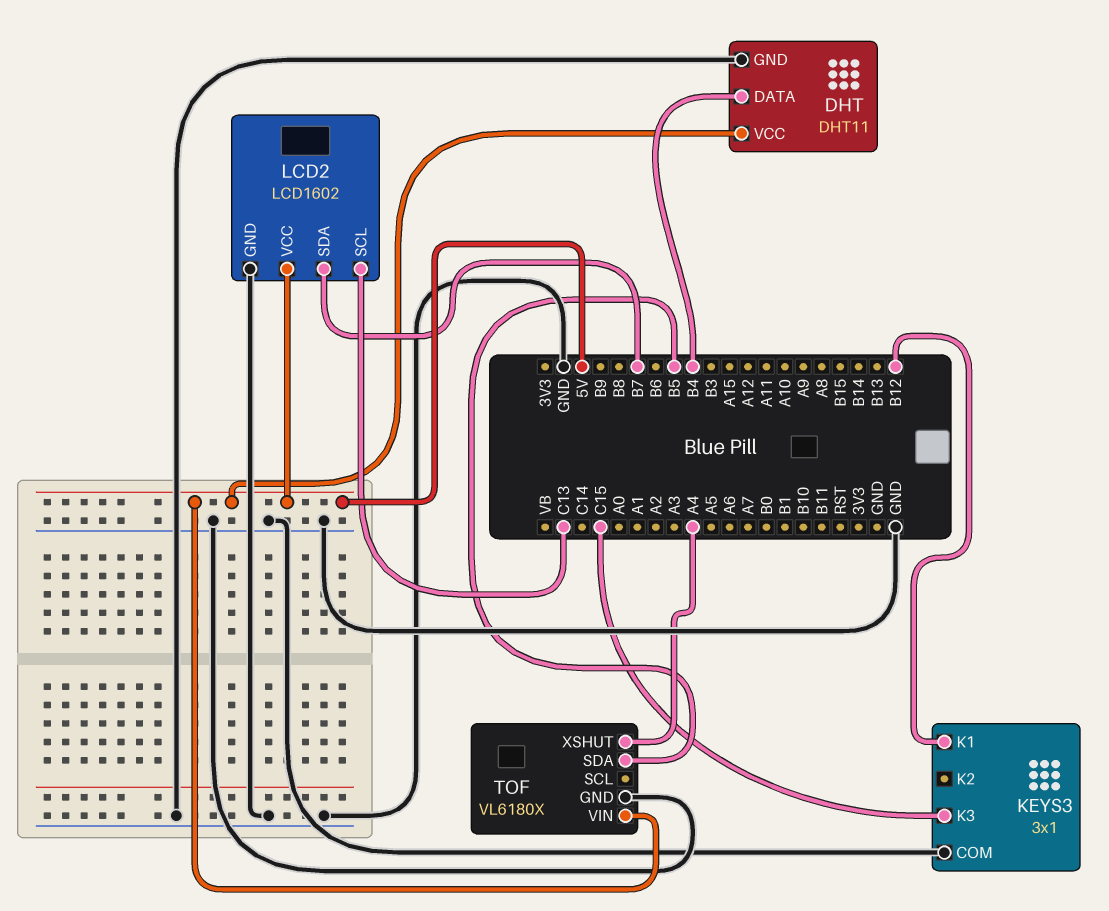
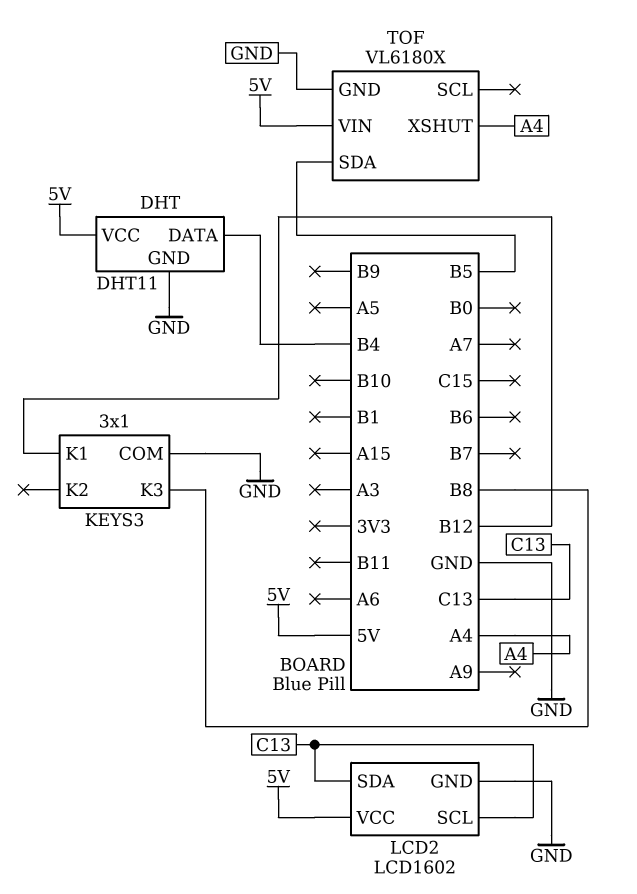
KEYS3 pin K3: C15 -> B8
LCD2 pin SDA: B7 -> C13

